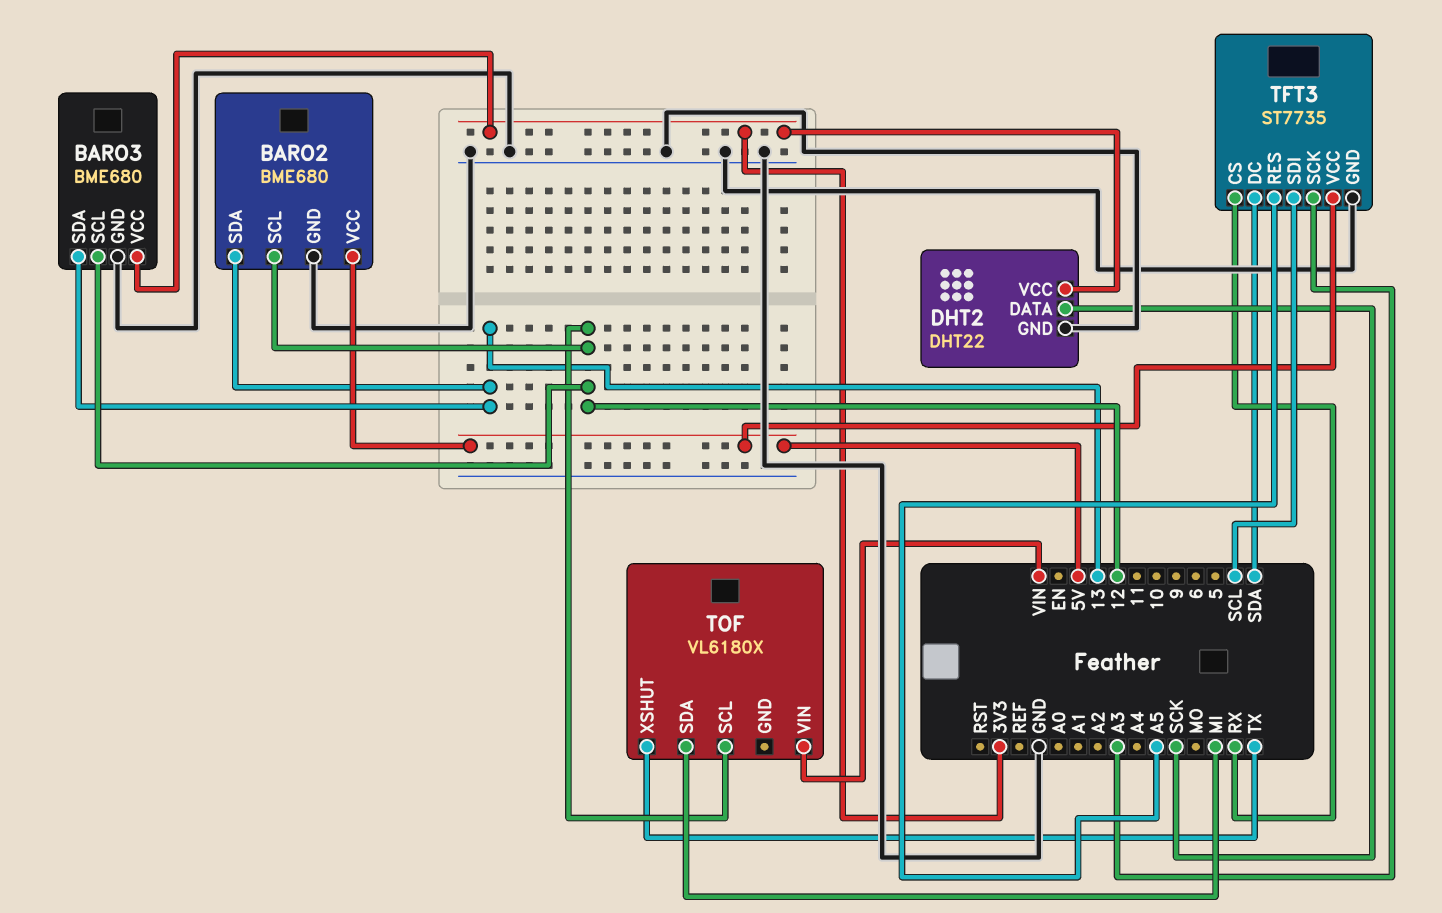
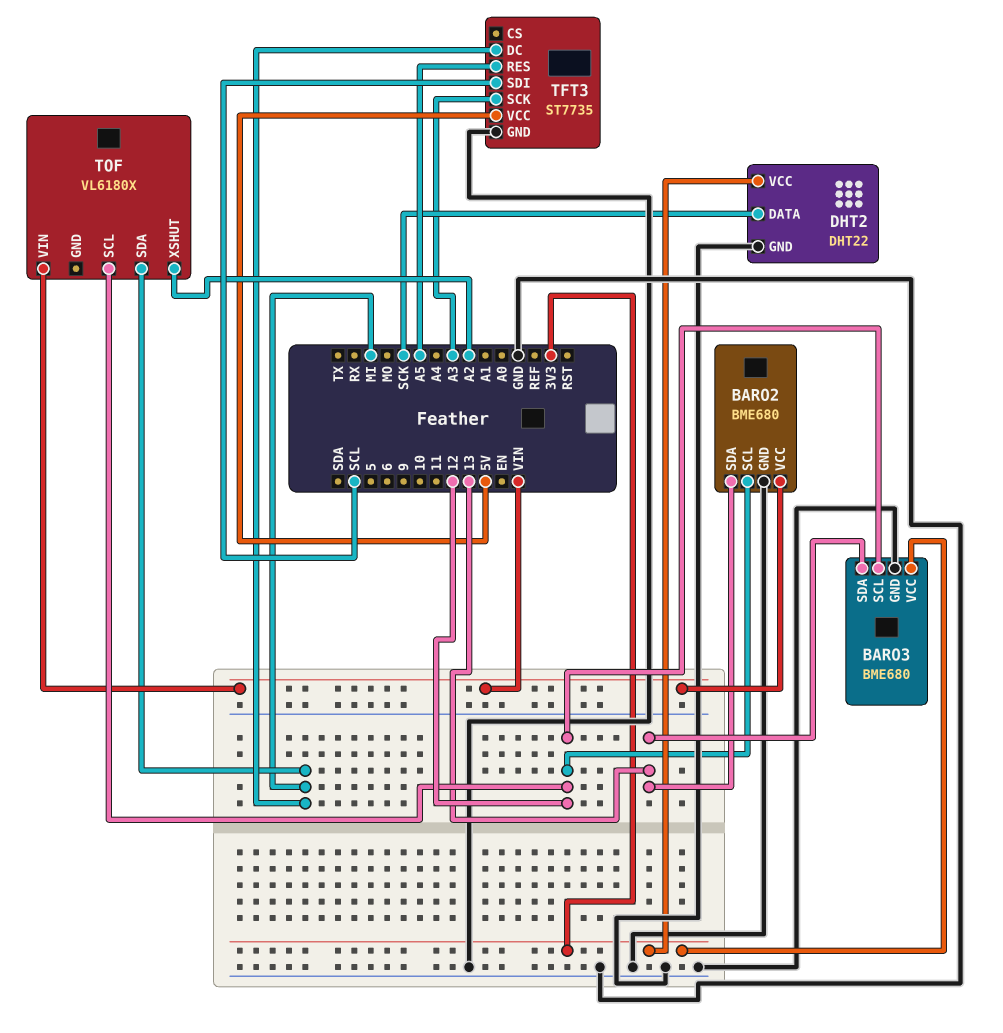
BARO2 pin VCC: 5V -> VIN
TFT3 pin CS: RX -> none
TFT3 pin DC: SDA -> MI
TOF pin XSHUT: TX -> A2

